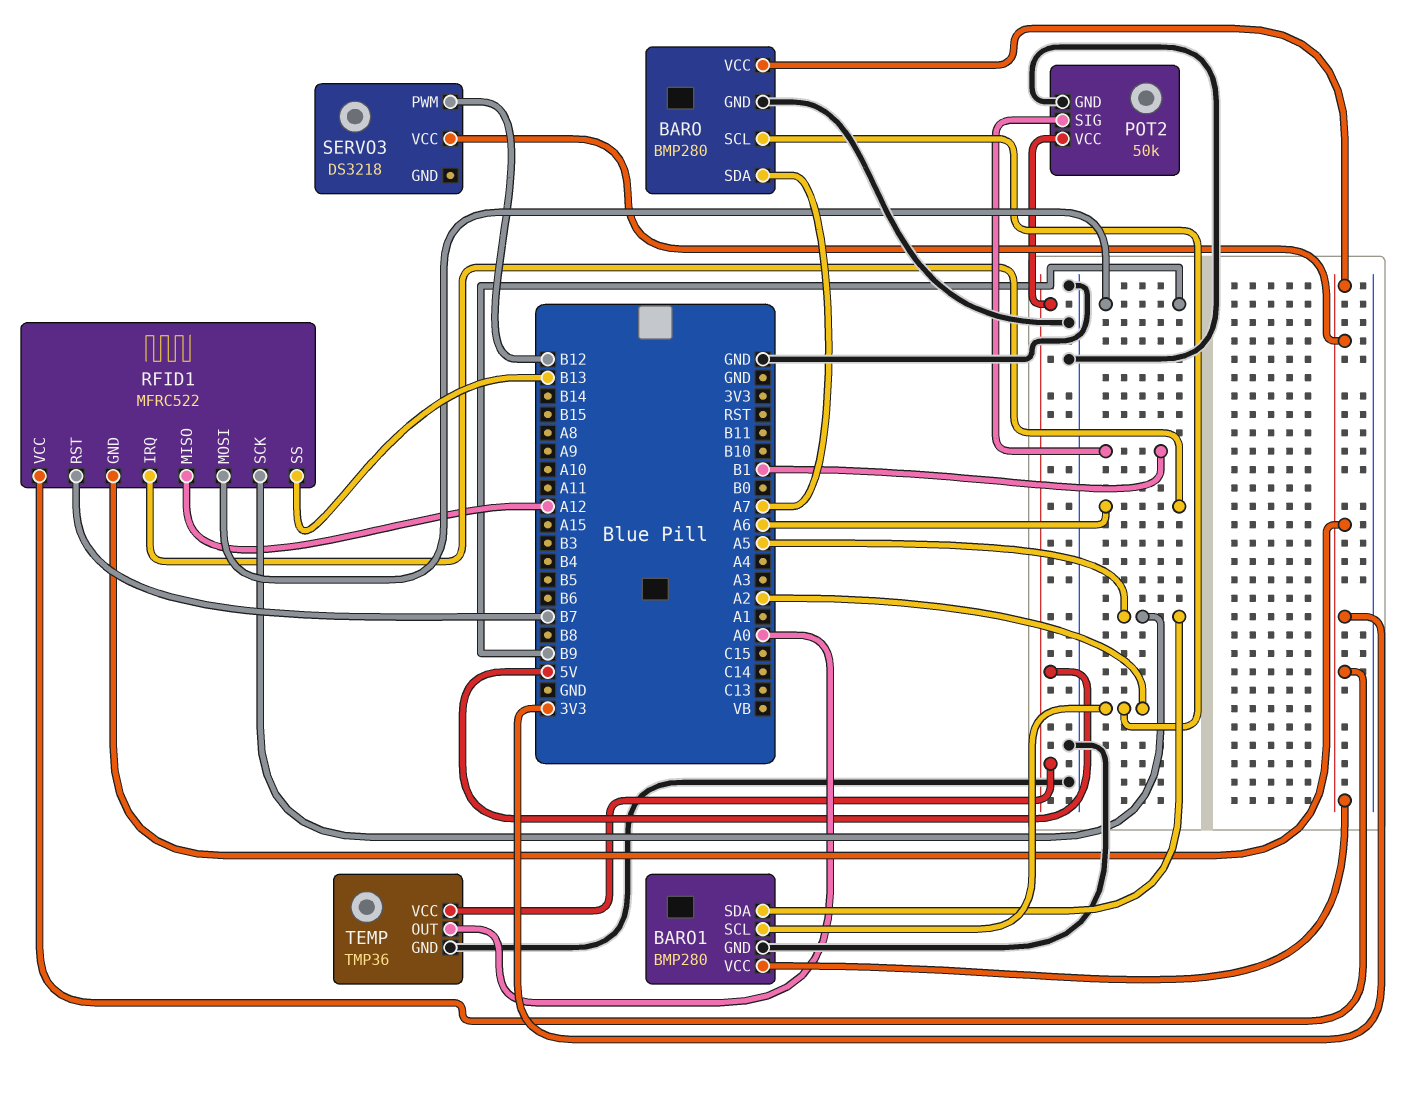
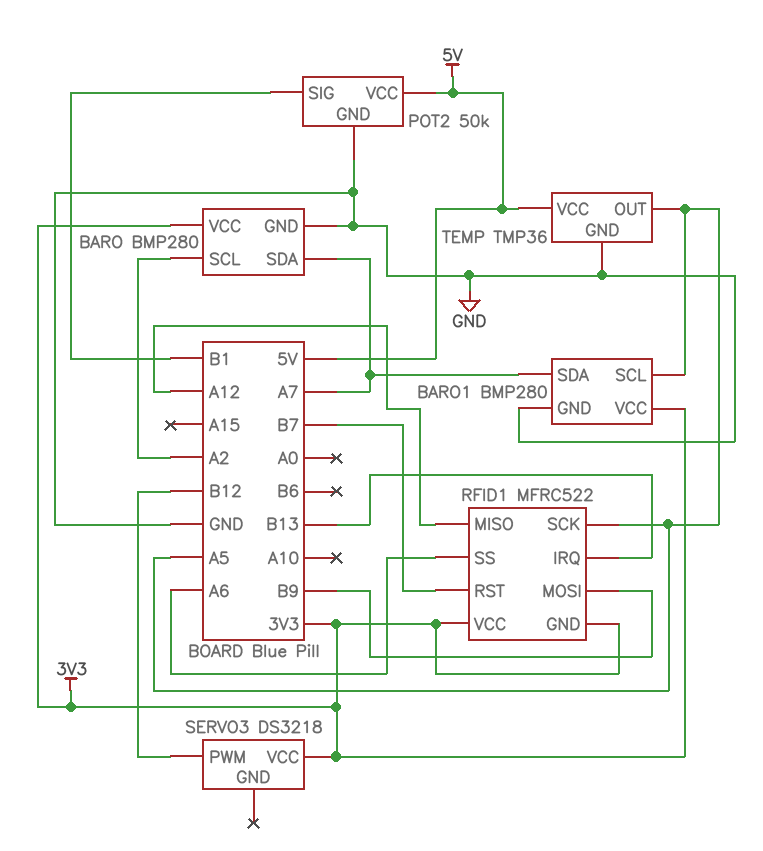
BARO1 pin SCL: A2 -> A5
BARO1 pin SDA: A5 -> A7
RFID1 pin IRQ: A6 -> B13
RFID1 pin SS: B13 -> A6
TEMP pin OUT: A0 -> A5

